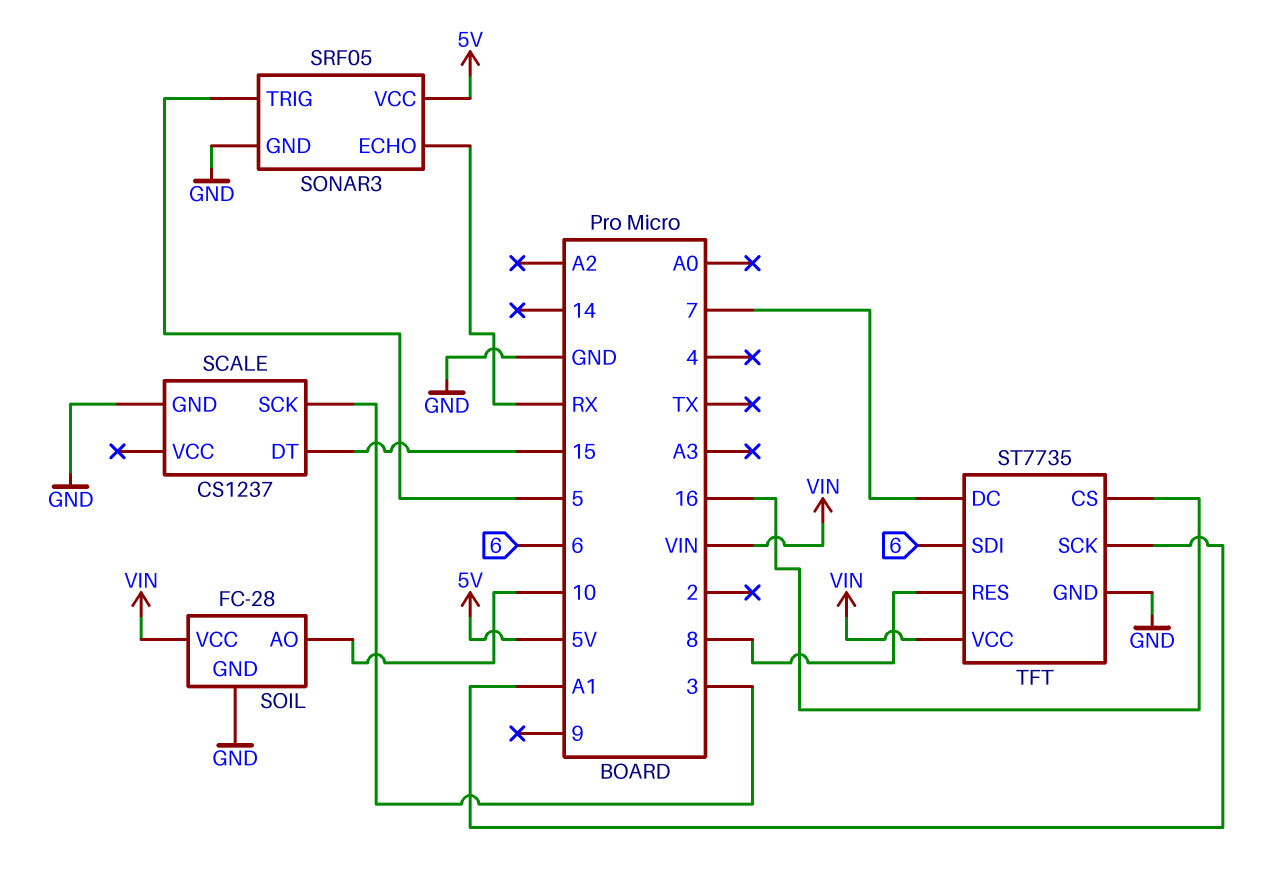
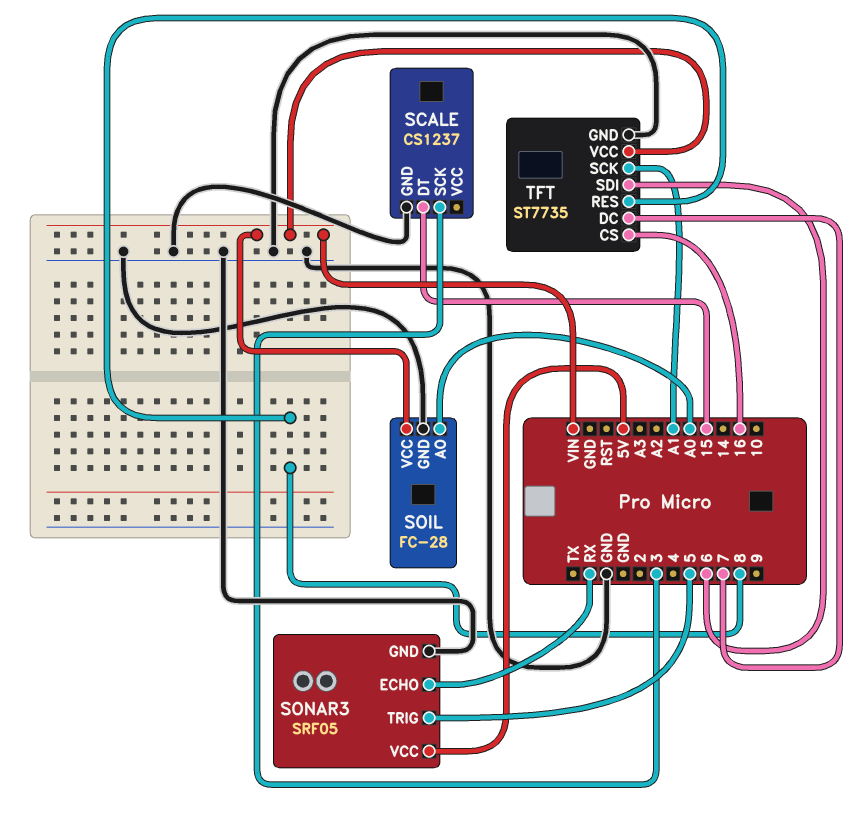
SOIL pin AO: 10 -> A0

